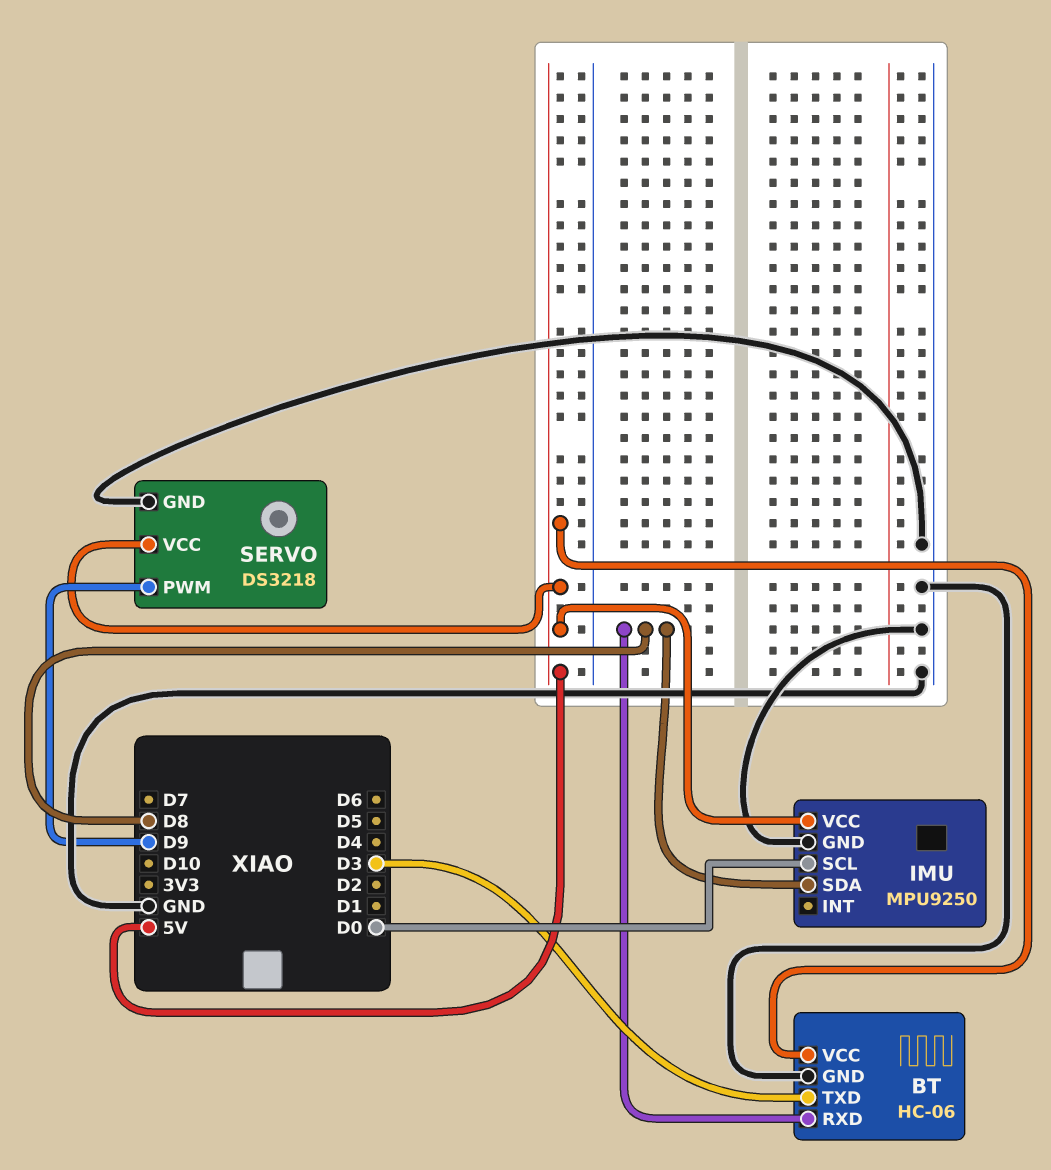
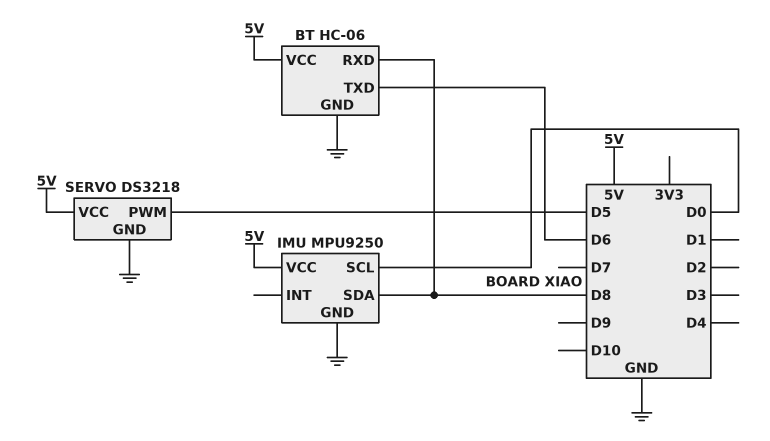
BT pin TXD: D3 -> D6
SERVO pin PWM: D9 -> D5

